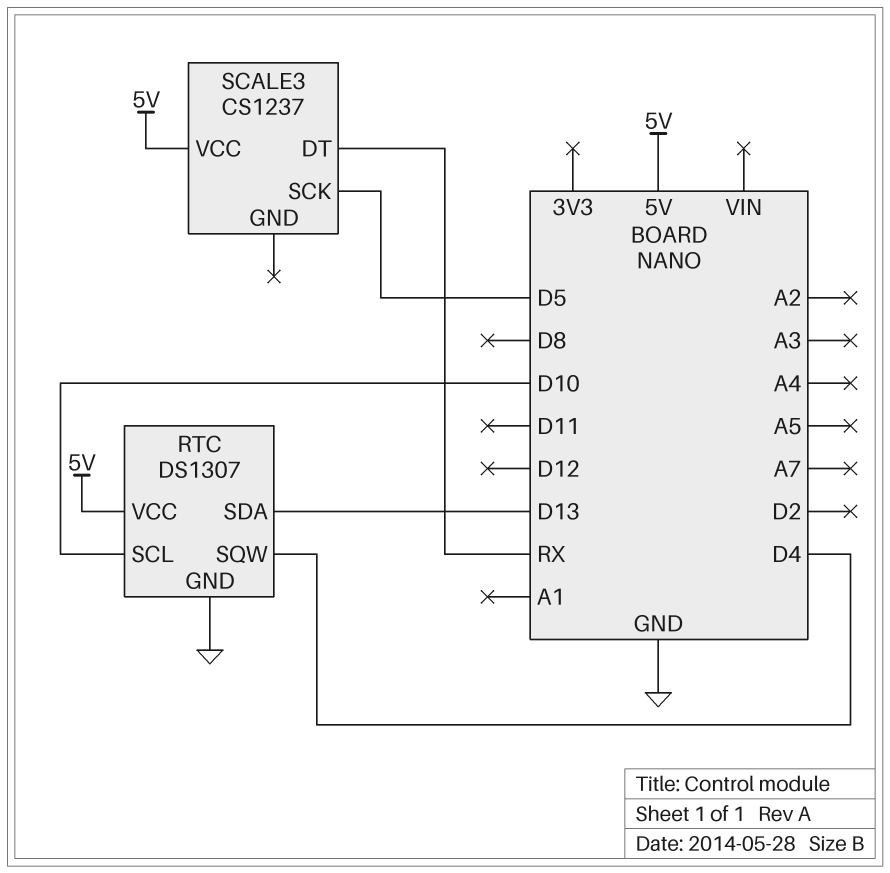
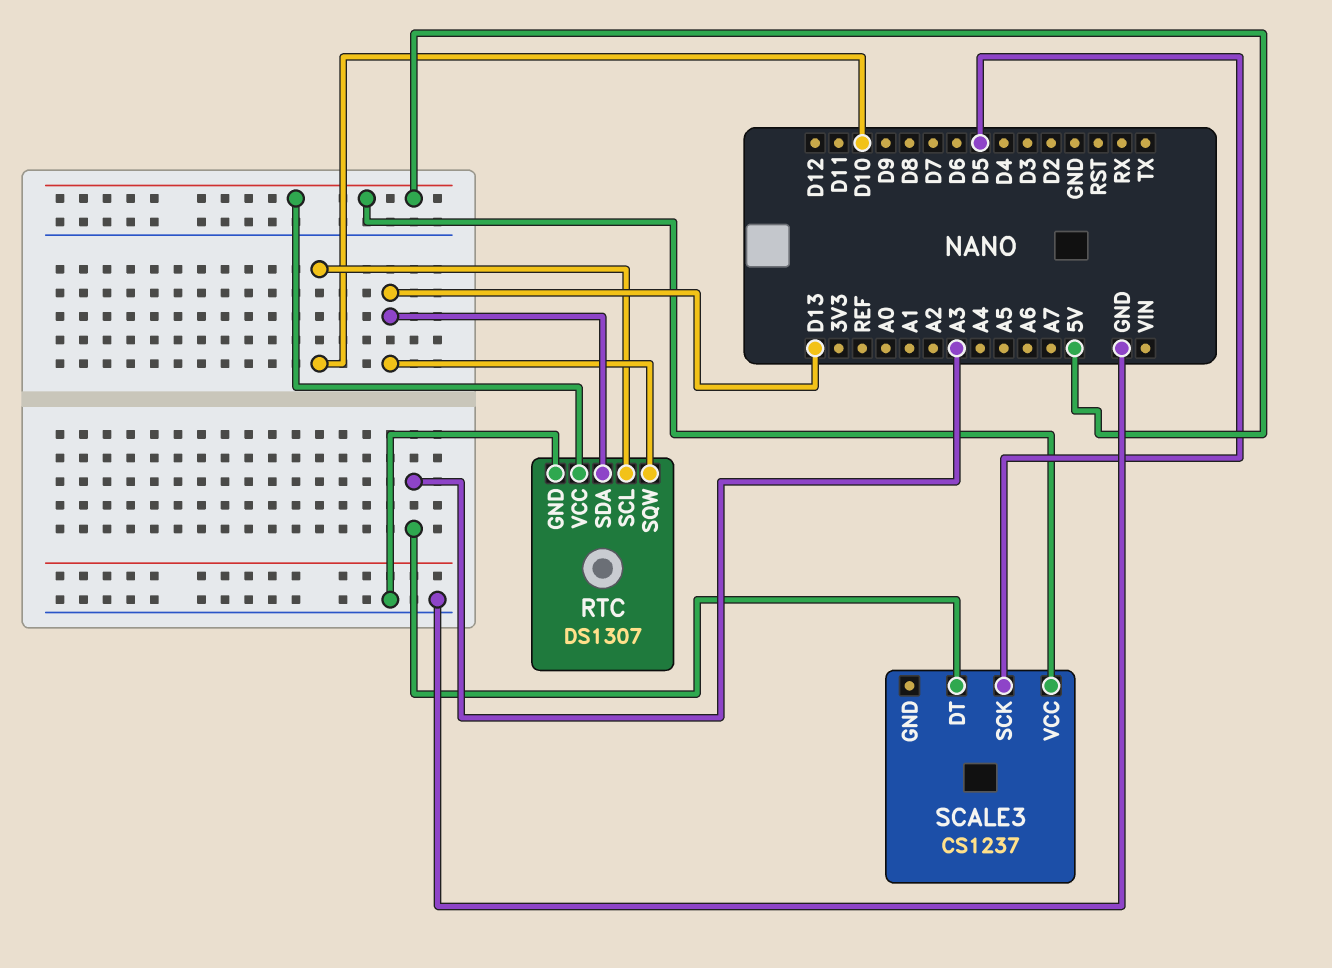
RTC pin SQW: D4 -> D13
SCALE3 pin DT: RX -> A3

